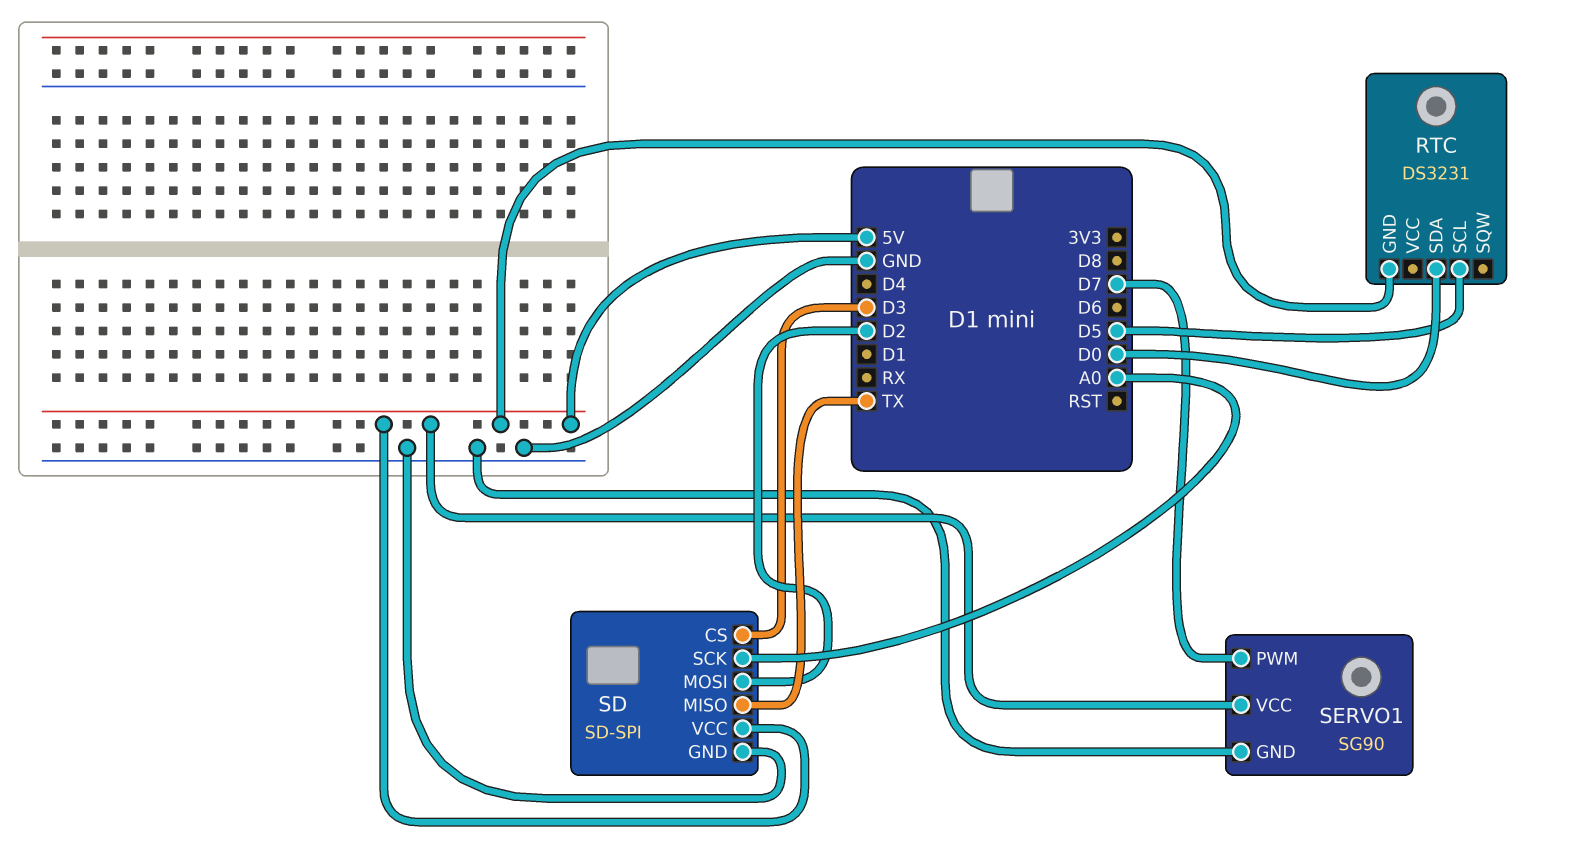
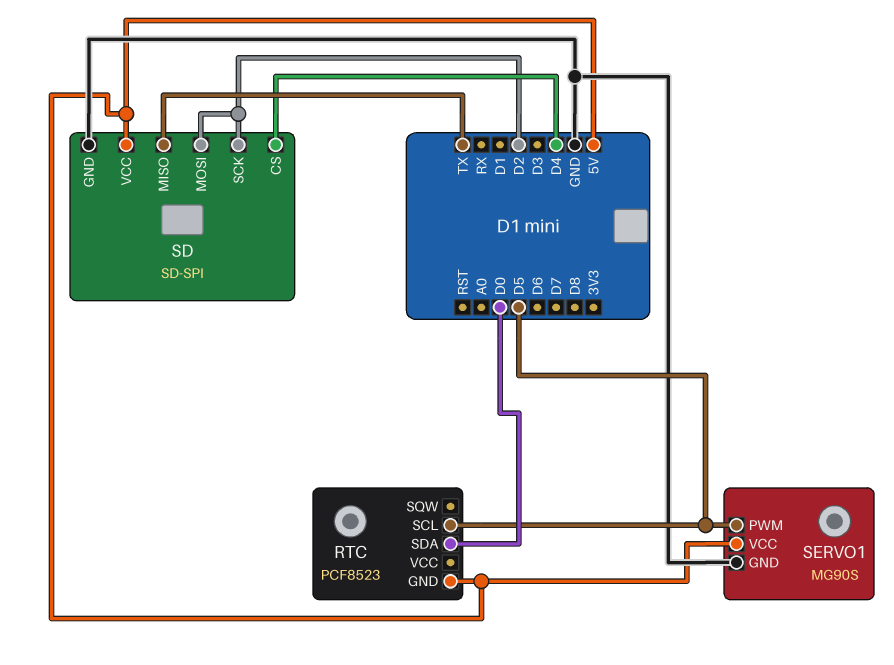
RTC: DS3231 -> PCF8523
SD pin CS: D3 -> D4
SD pin SCK: A0 -> D2
SERVO1: SG90 -> MG90S
SERVO1 pin PWM: D7 -> D5

